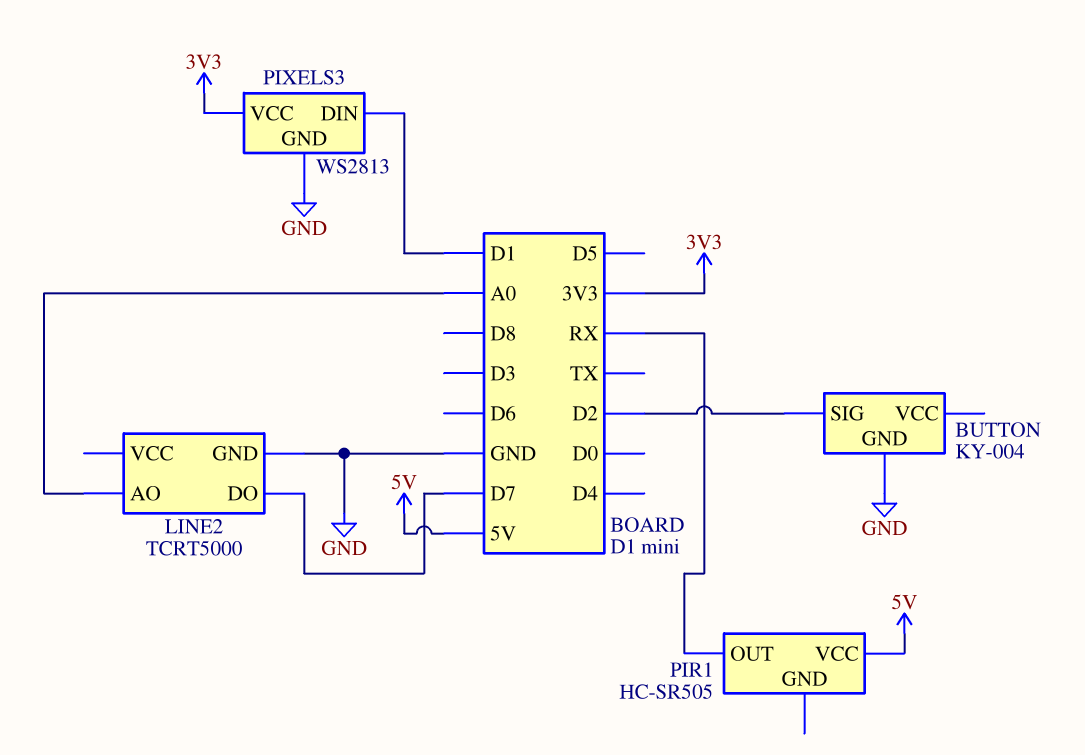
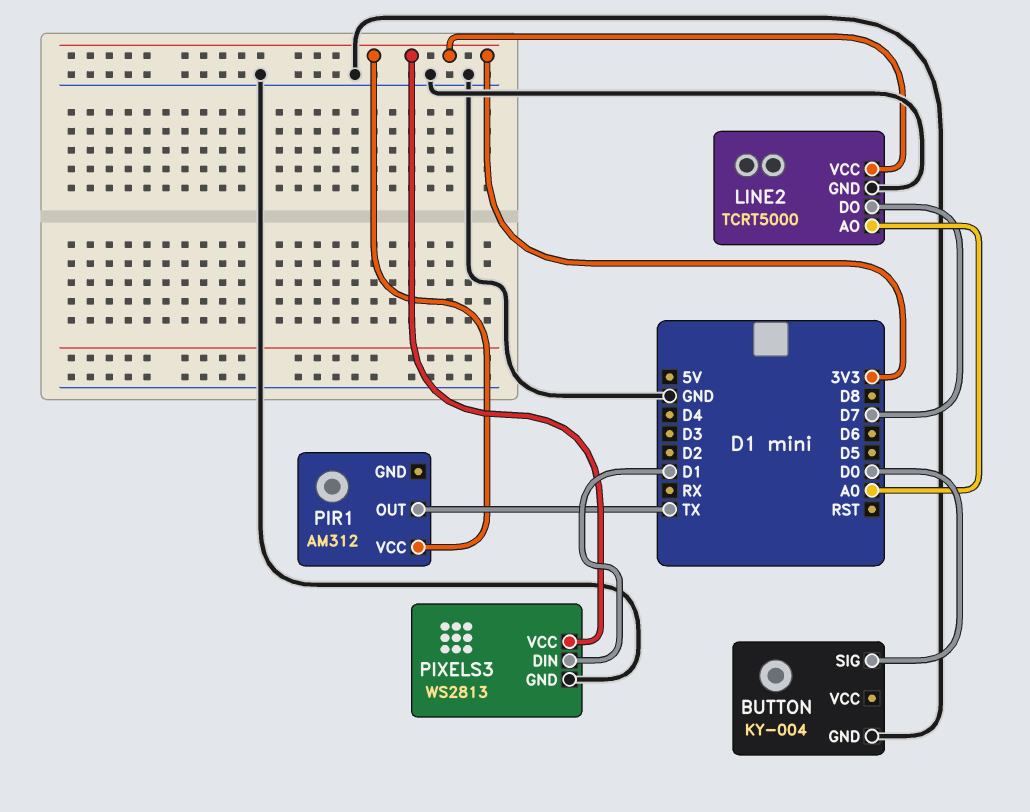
BUTTON pin SIG: D2 -> D0
LINE2 pin VCC: none -> 3V3
PIR1: HC-SR505 -> AM312
PIR1 pin OUT: RX -> TX
PIR1 pin VCC: 5V -> 3V3

